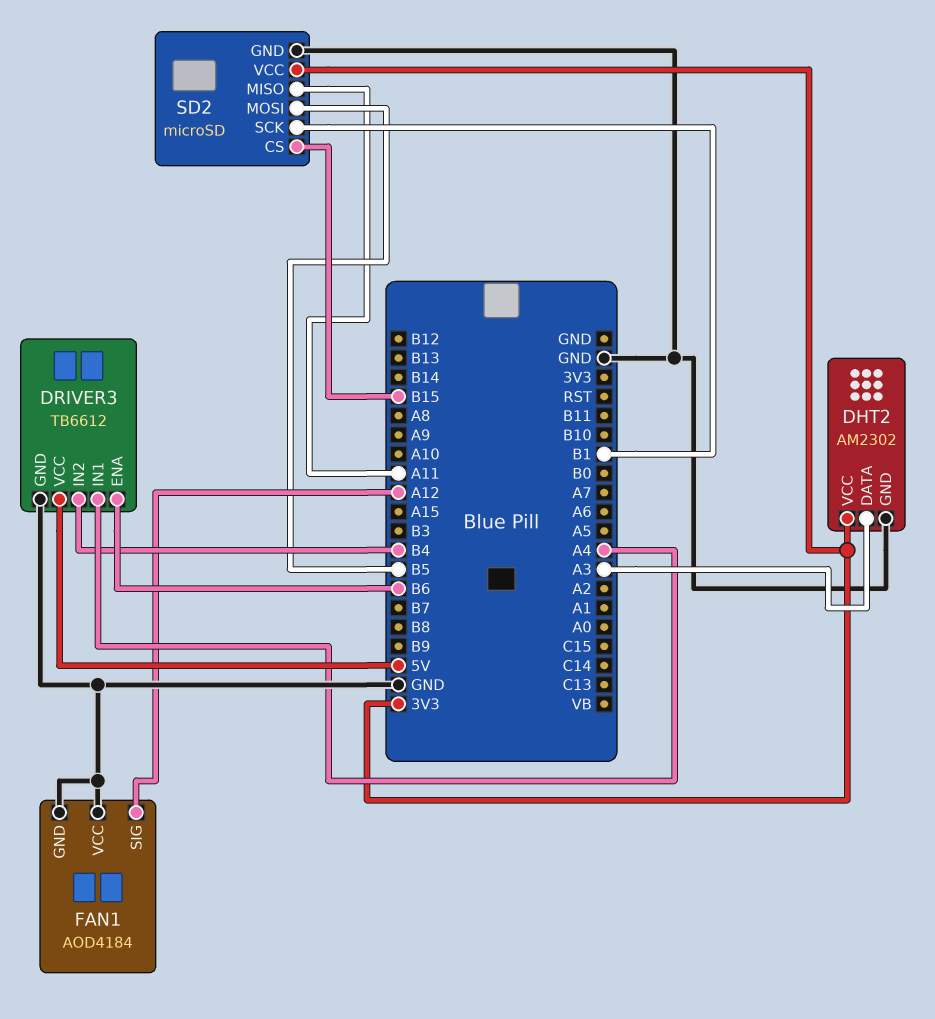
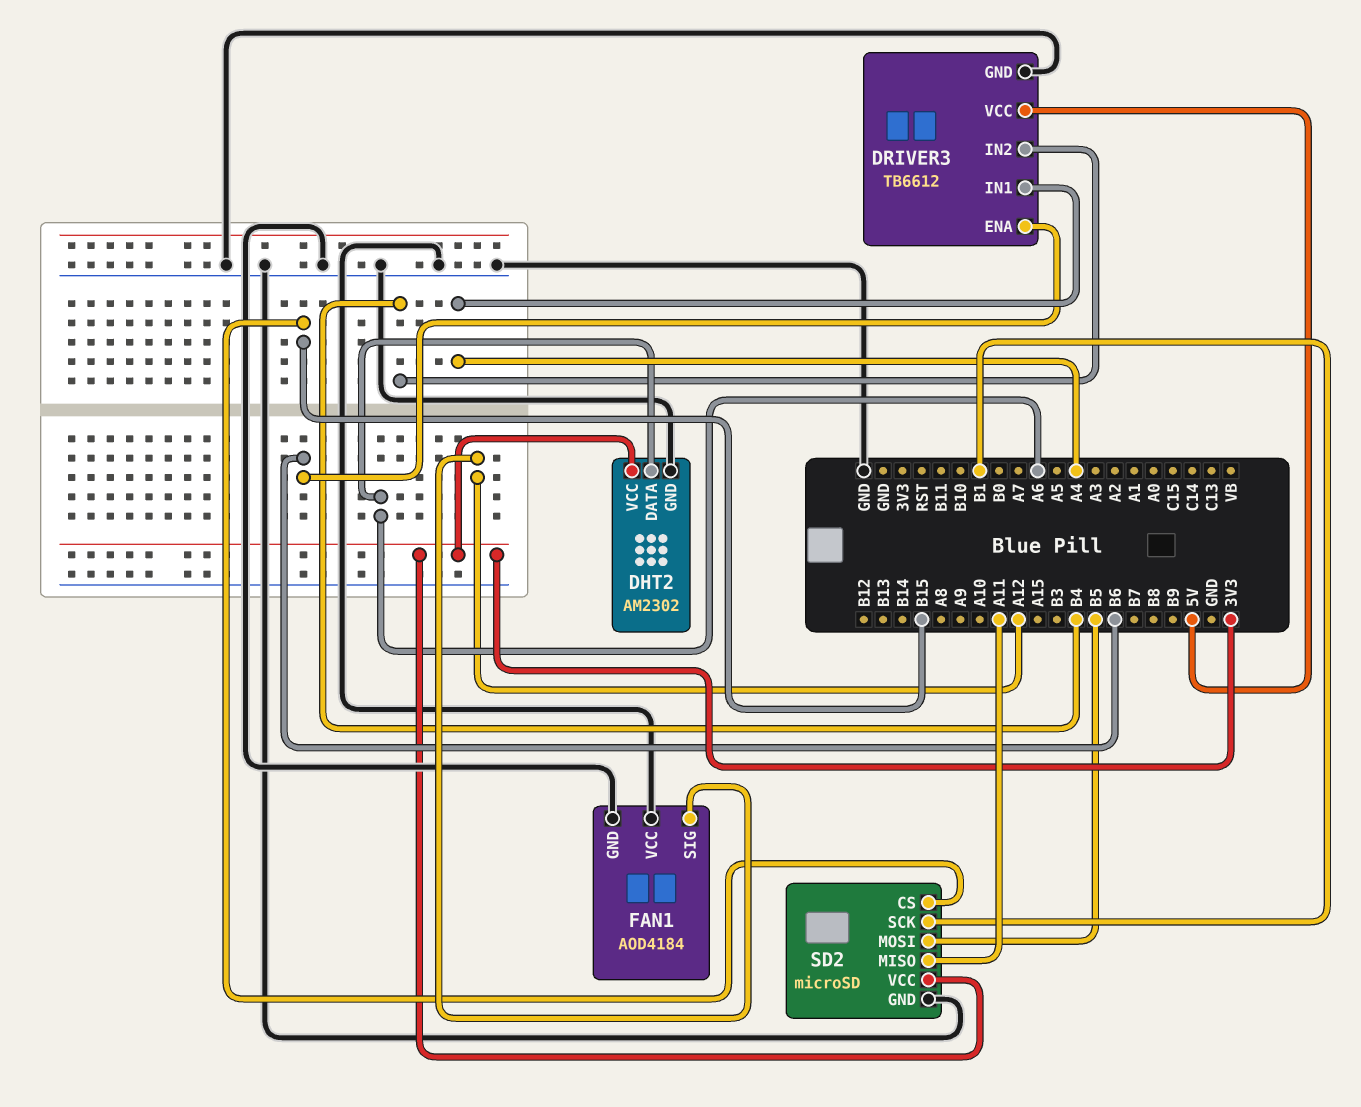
DHT2 pin DATA: A3 -> A6

